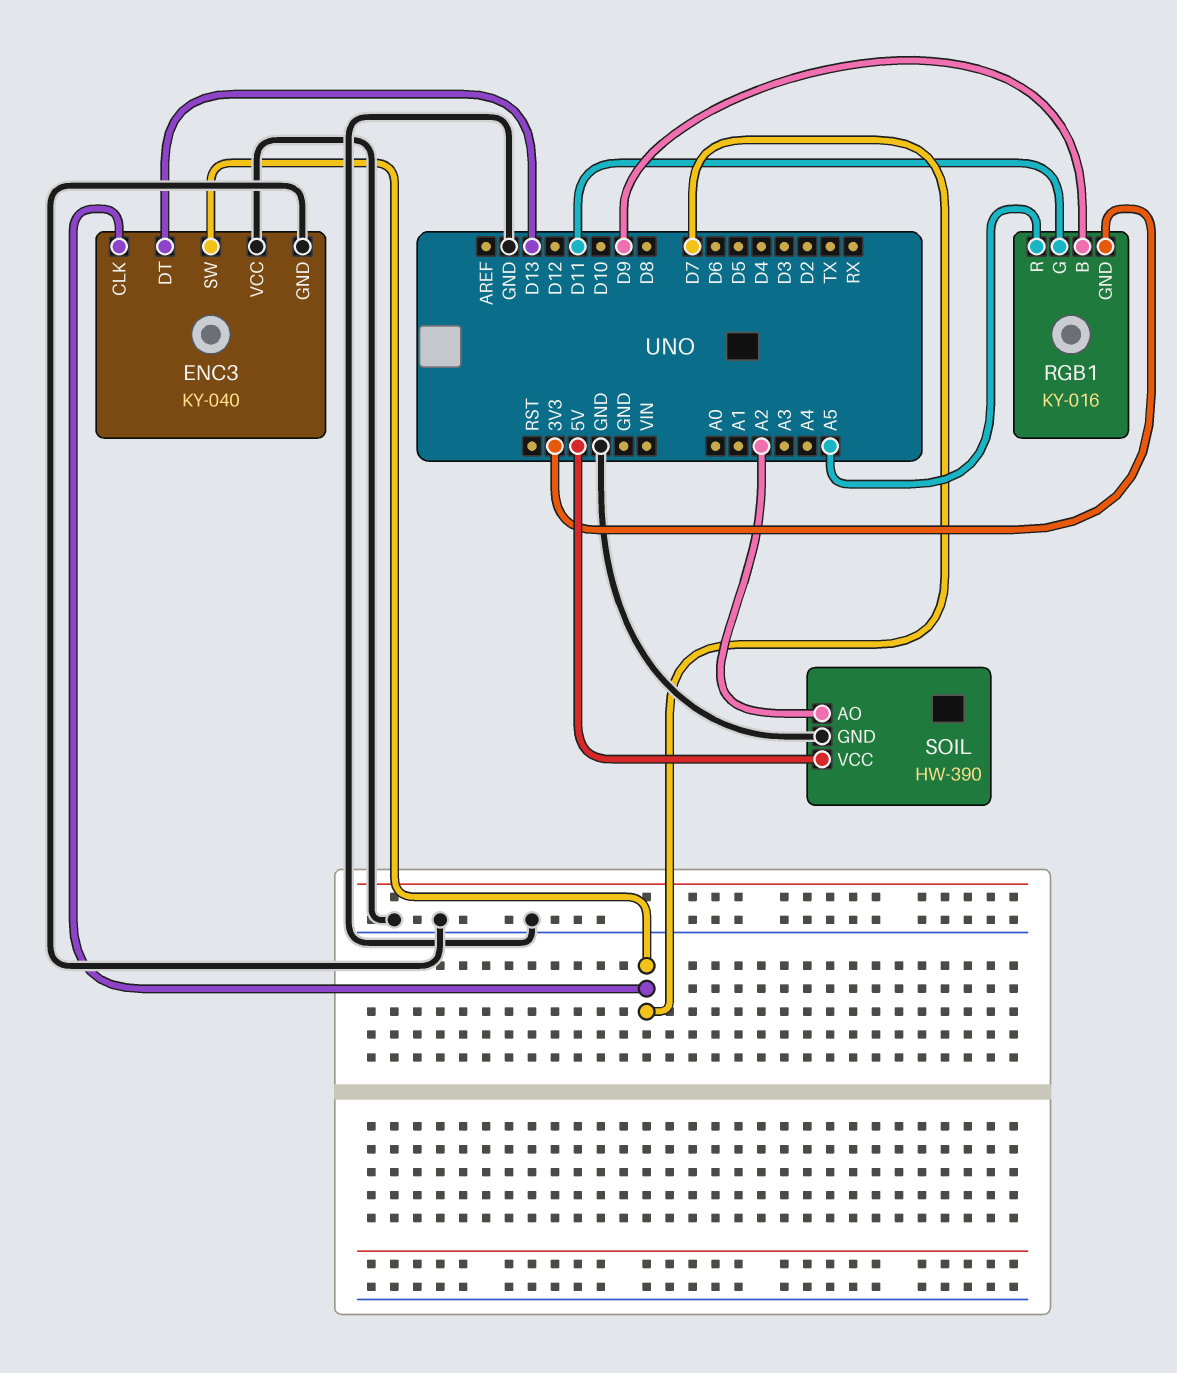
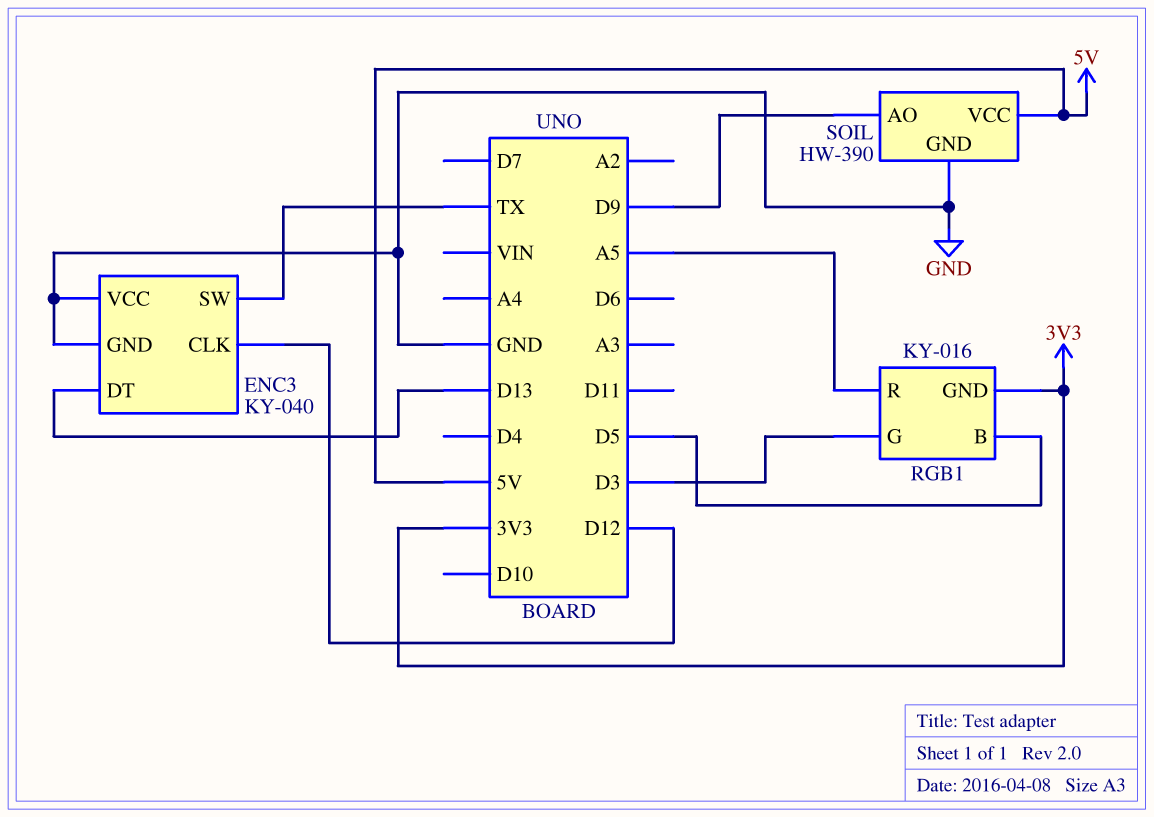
ENC3 pin CLK: D7 -> D12
ENC3 pin SW: D7 -> TX
RGB1 pin B: D9 -> D5
RGB1 pin G: D11 -> D3
SOIL pin AO: A2 -> D9

